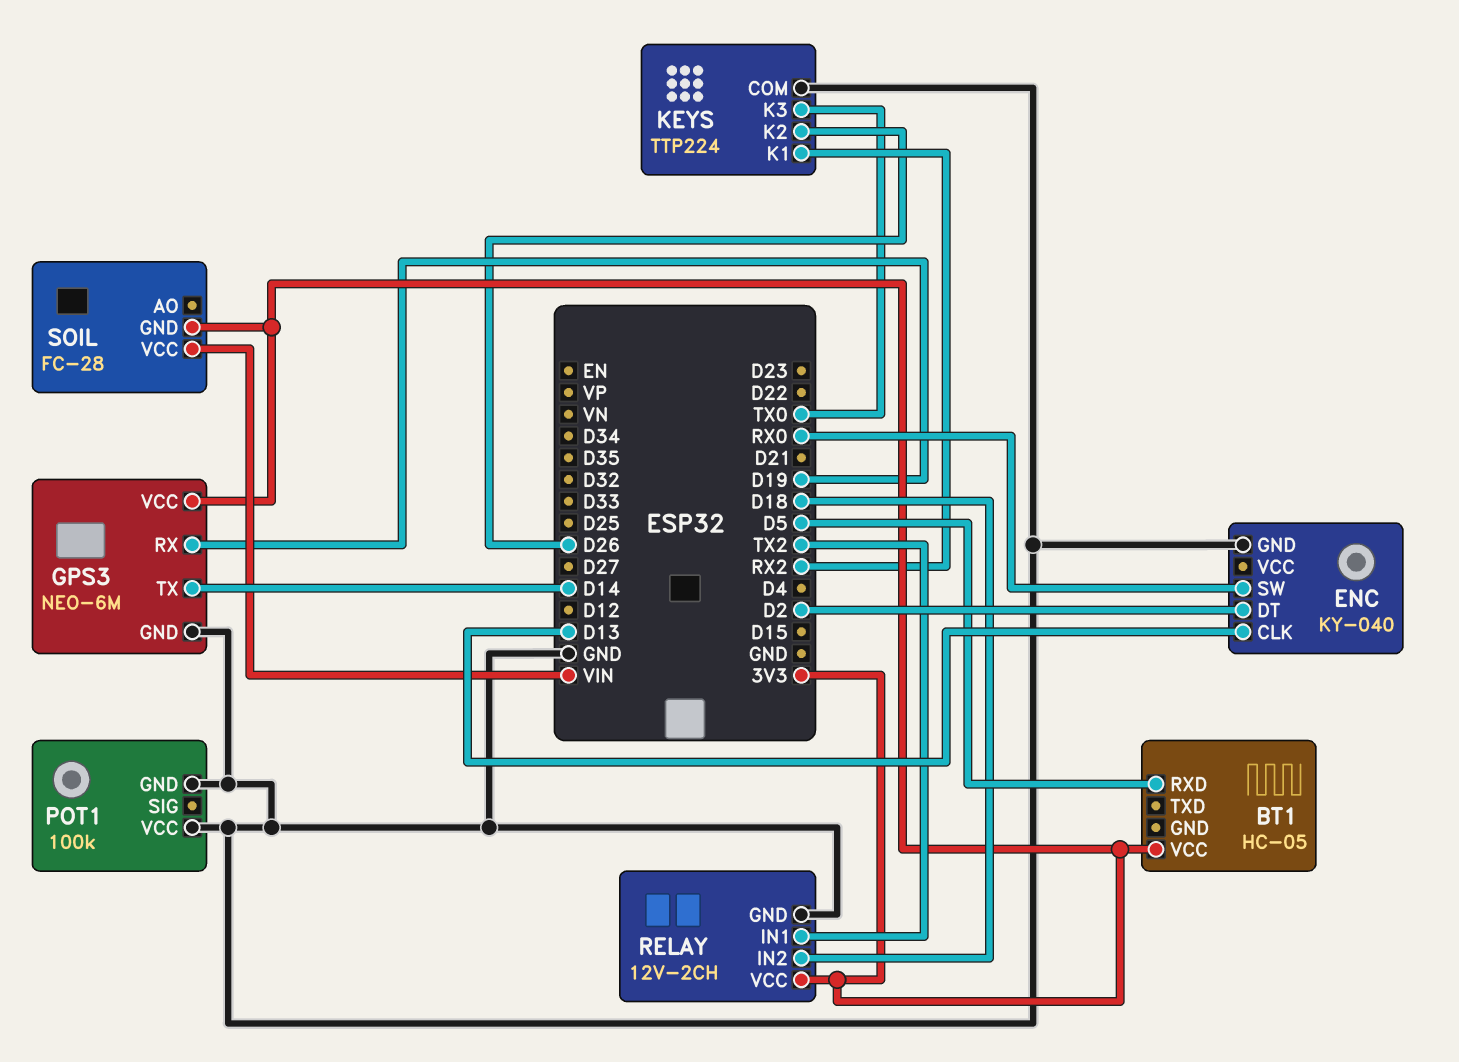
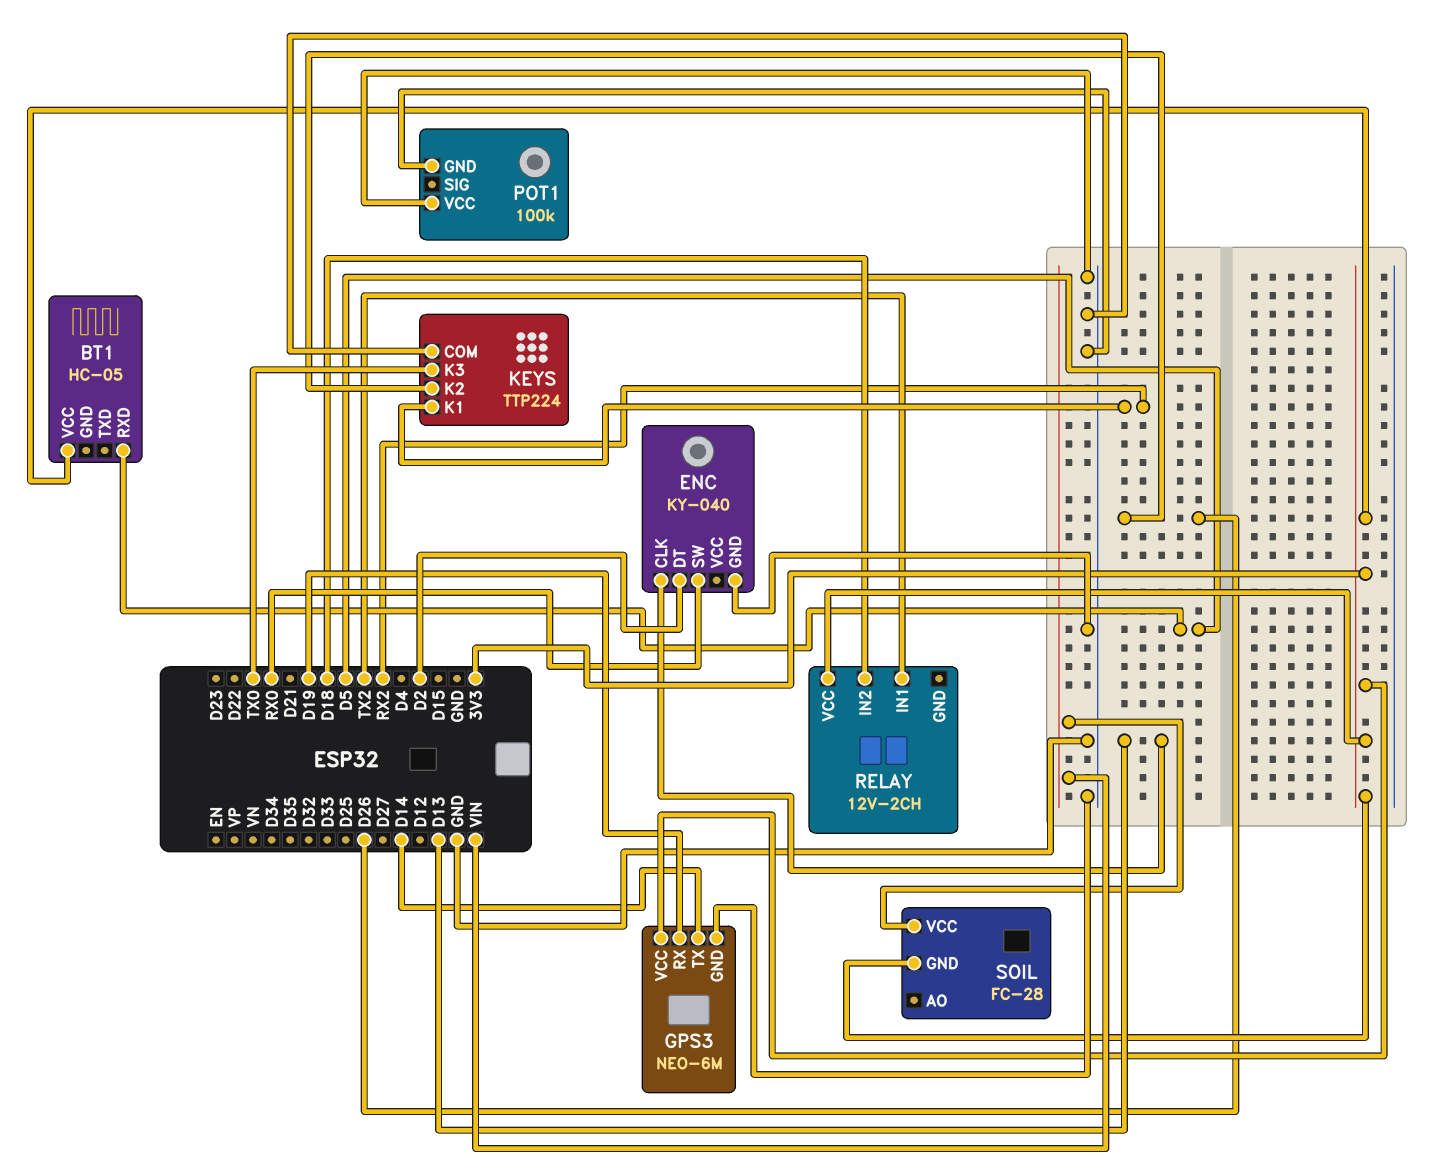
RELAY pin GND: GND -> none

